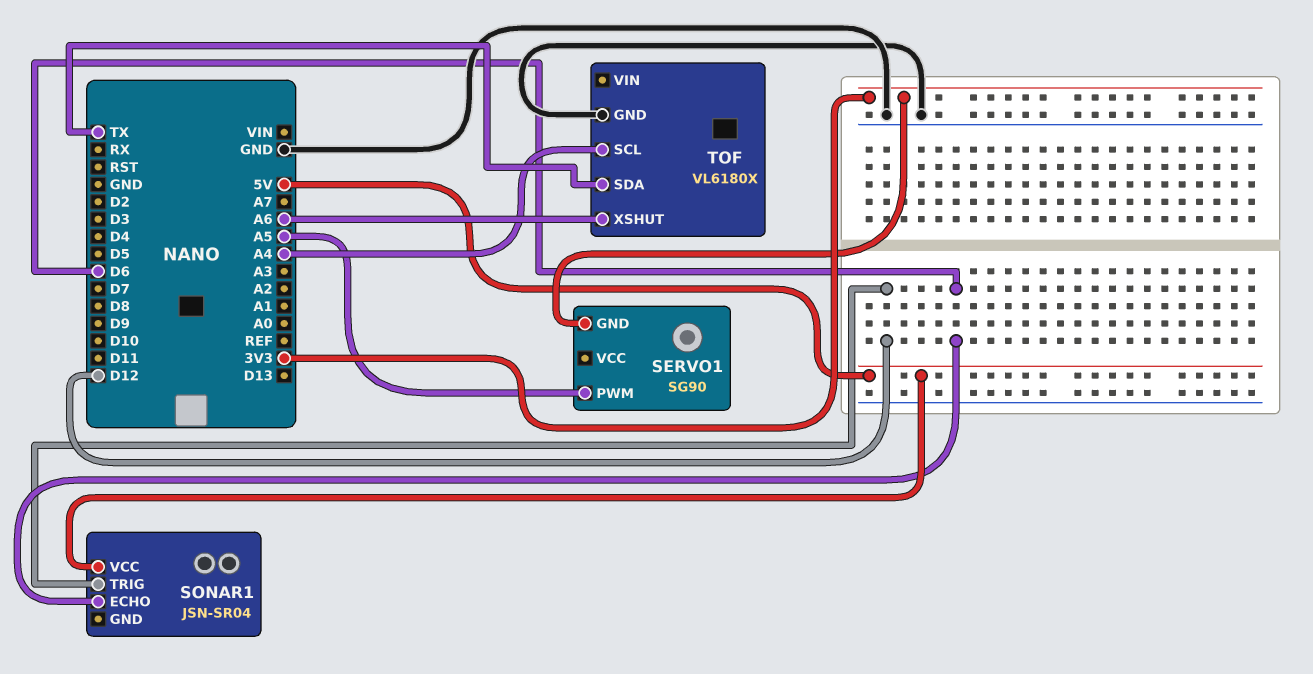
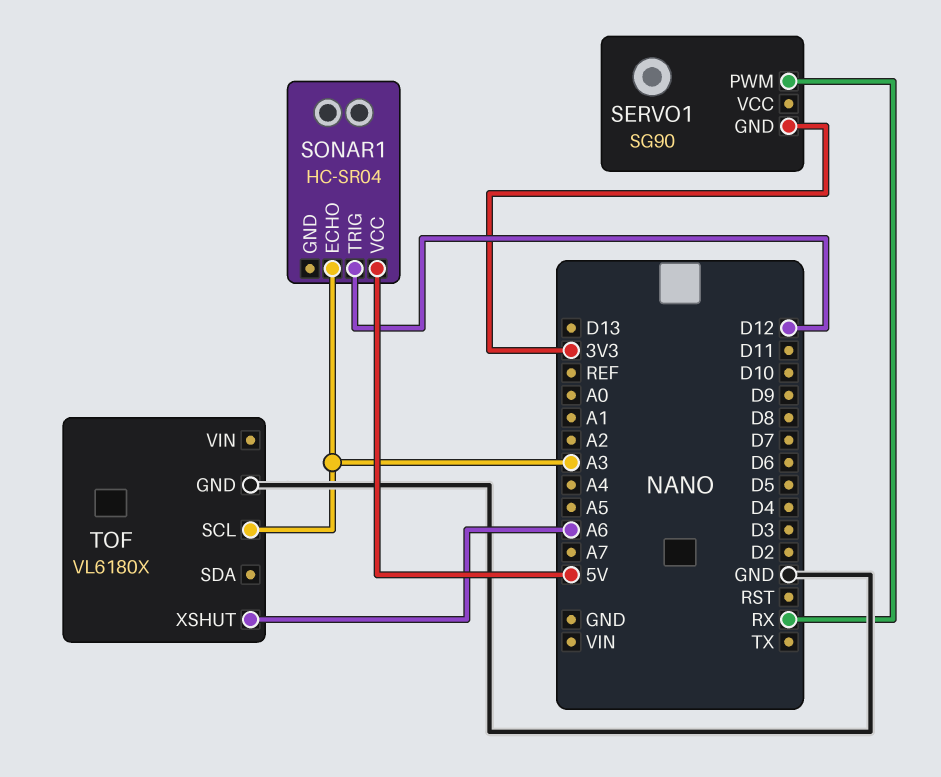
SERVO1 pin PWM: A5 -> RX
SONAR1: JSN-SR04 -> HC-SR04
SONAR1 pin ECHO: D6 -> A3
TOF pin SCL: A4 -> A3
TOF pin SDA: TX -> none

